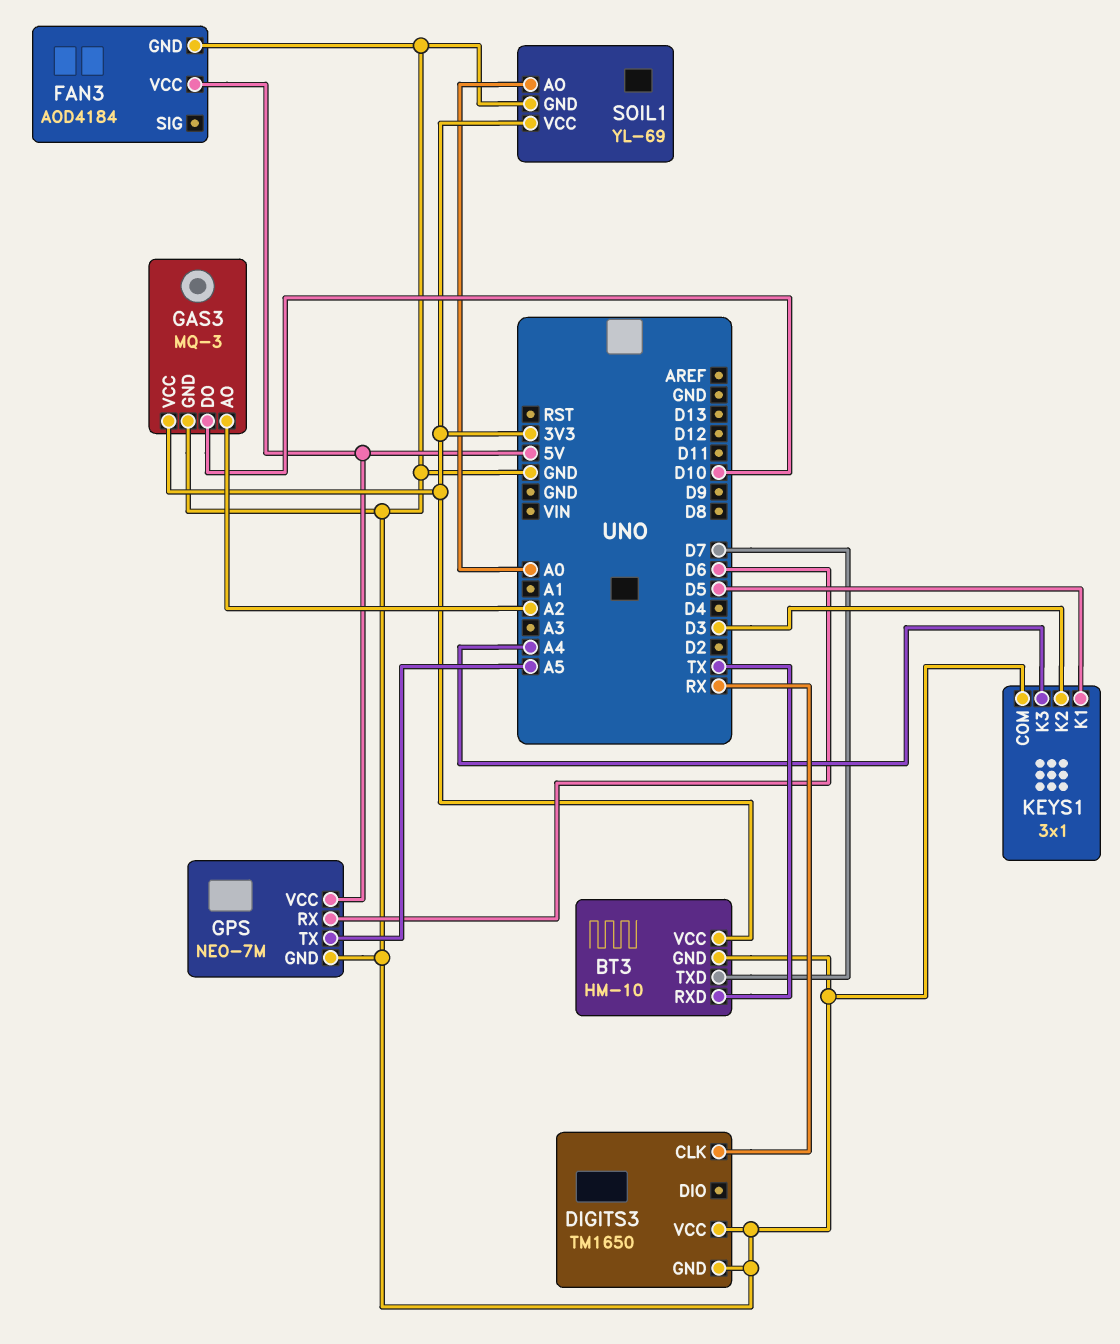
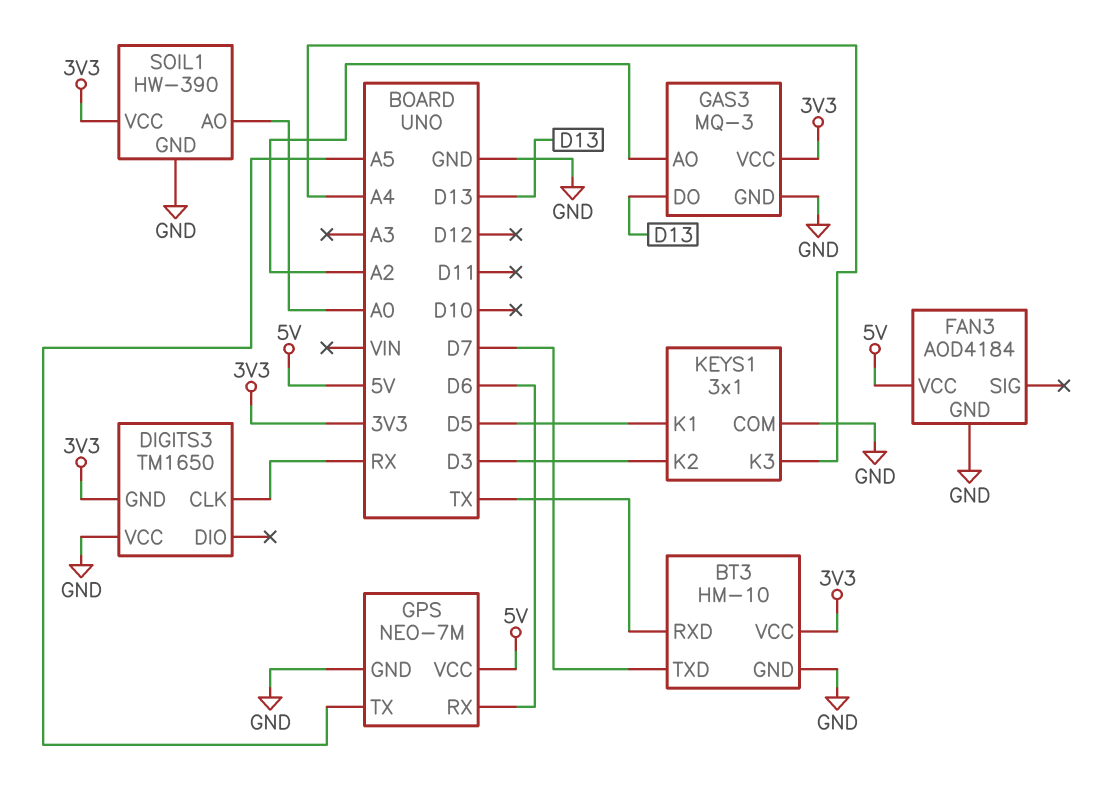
DIGITS3 pin GND: GND -> 3V3
GAS3 pin DO: D10 -> D13
SOIL1: YL-69 -> HW-390

